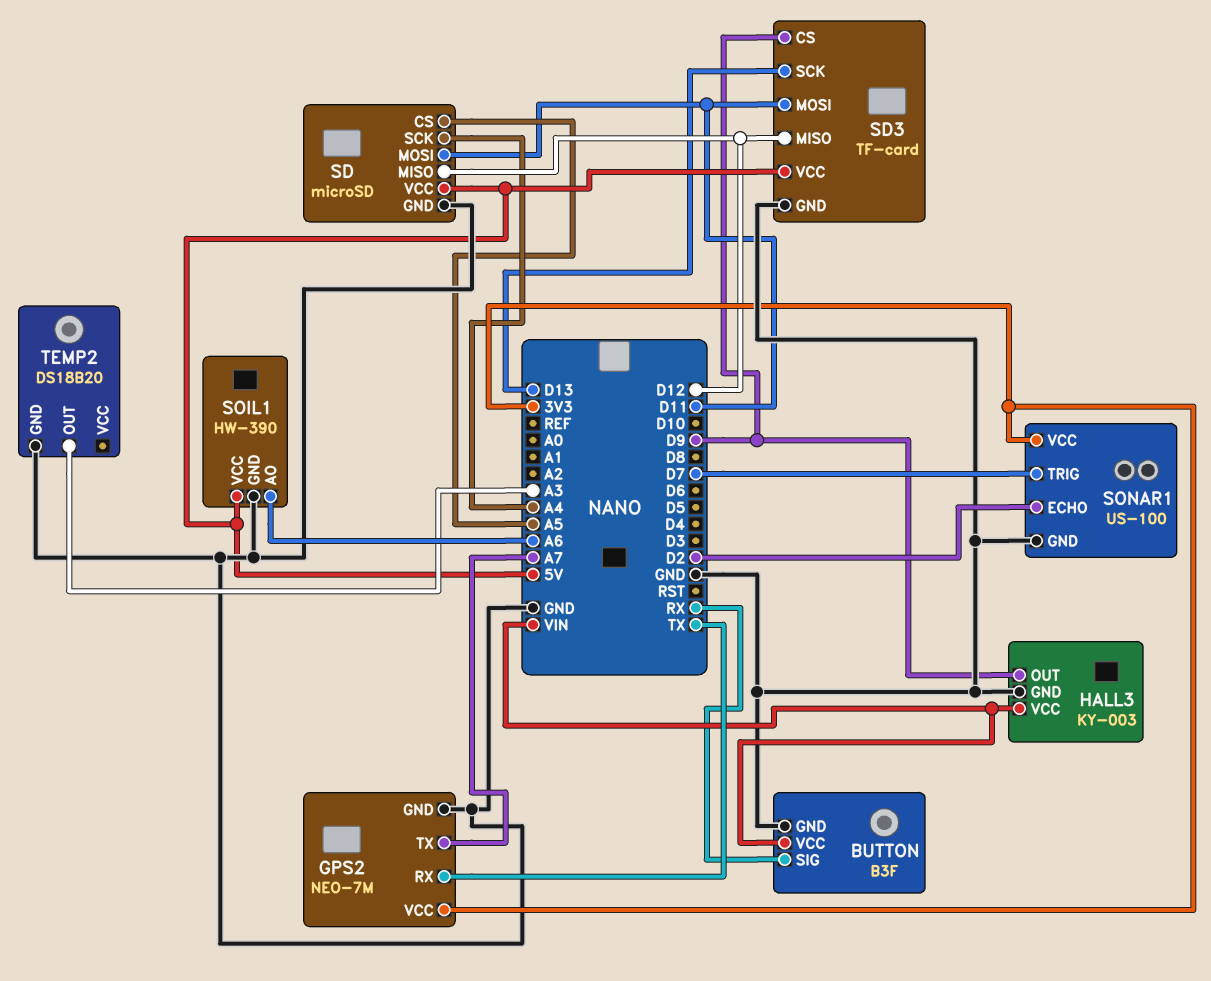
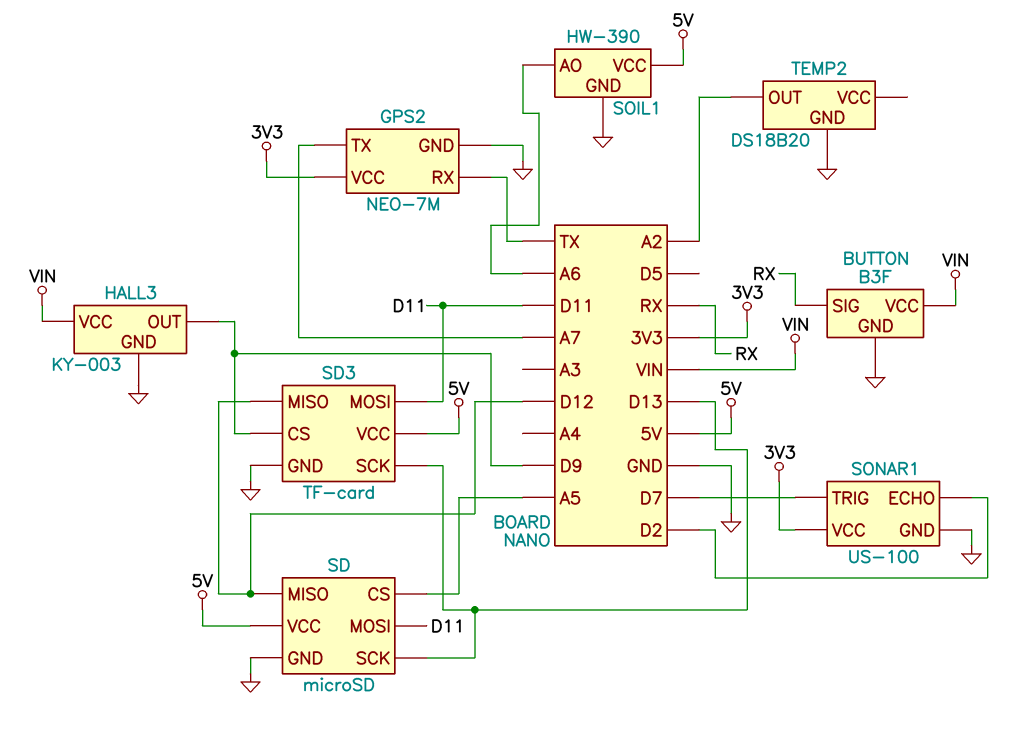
SD pin SCK: A4 -> D13
TEMP2 pin OUT: A3 -> A2

